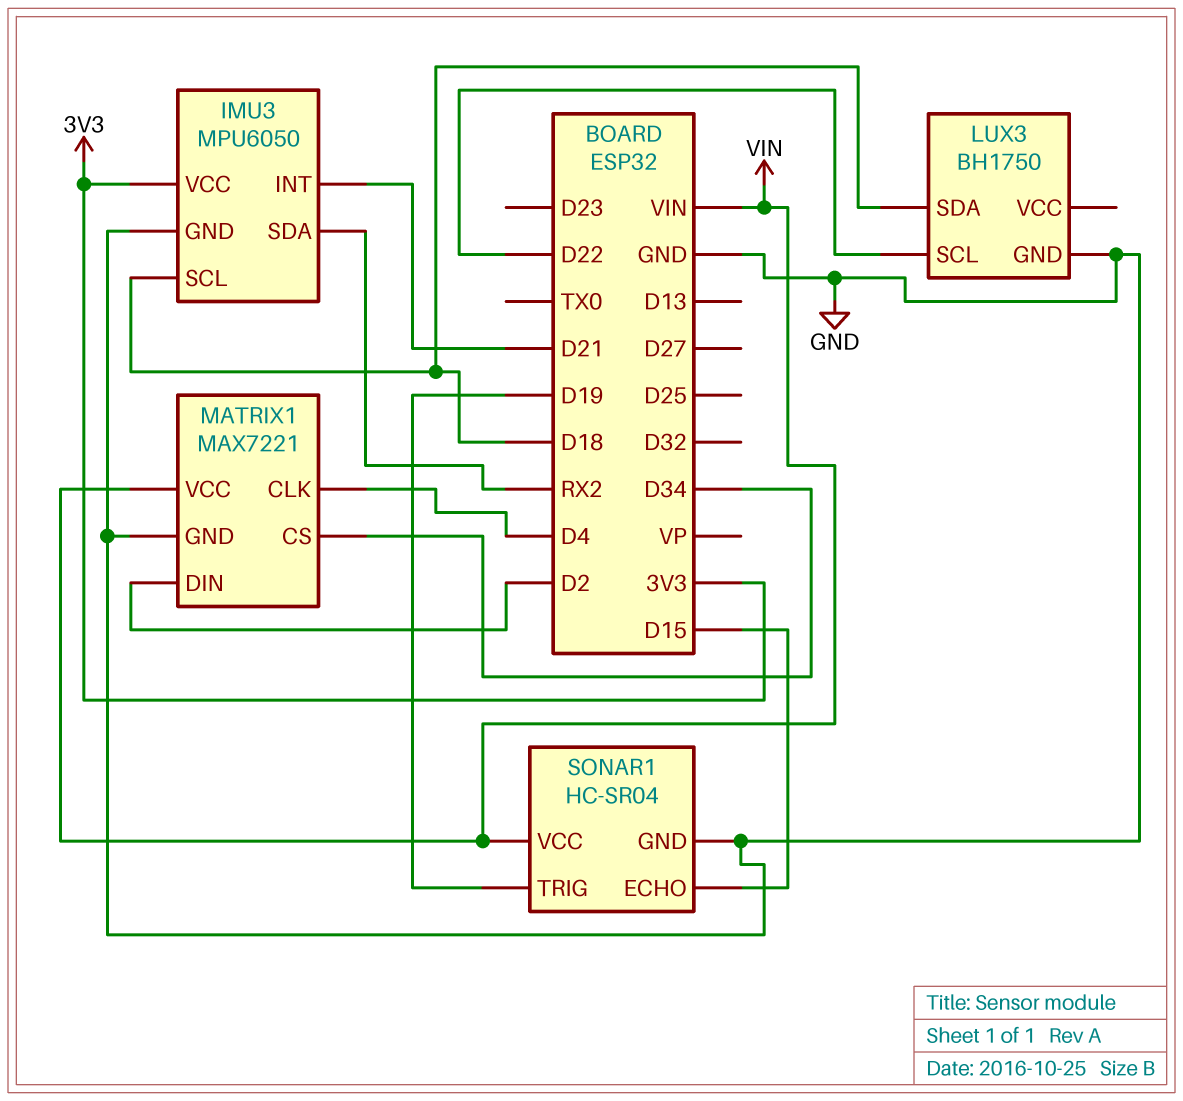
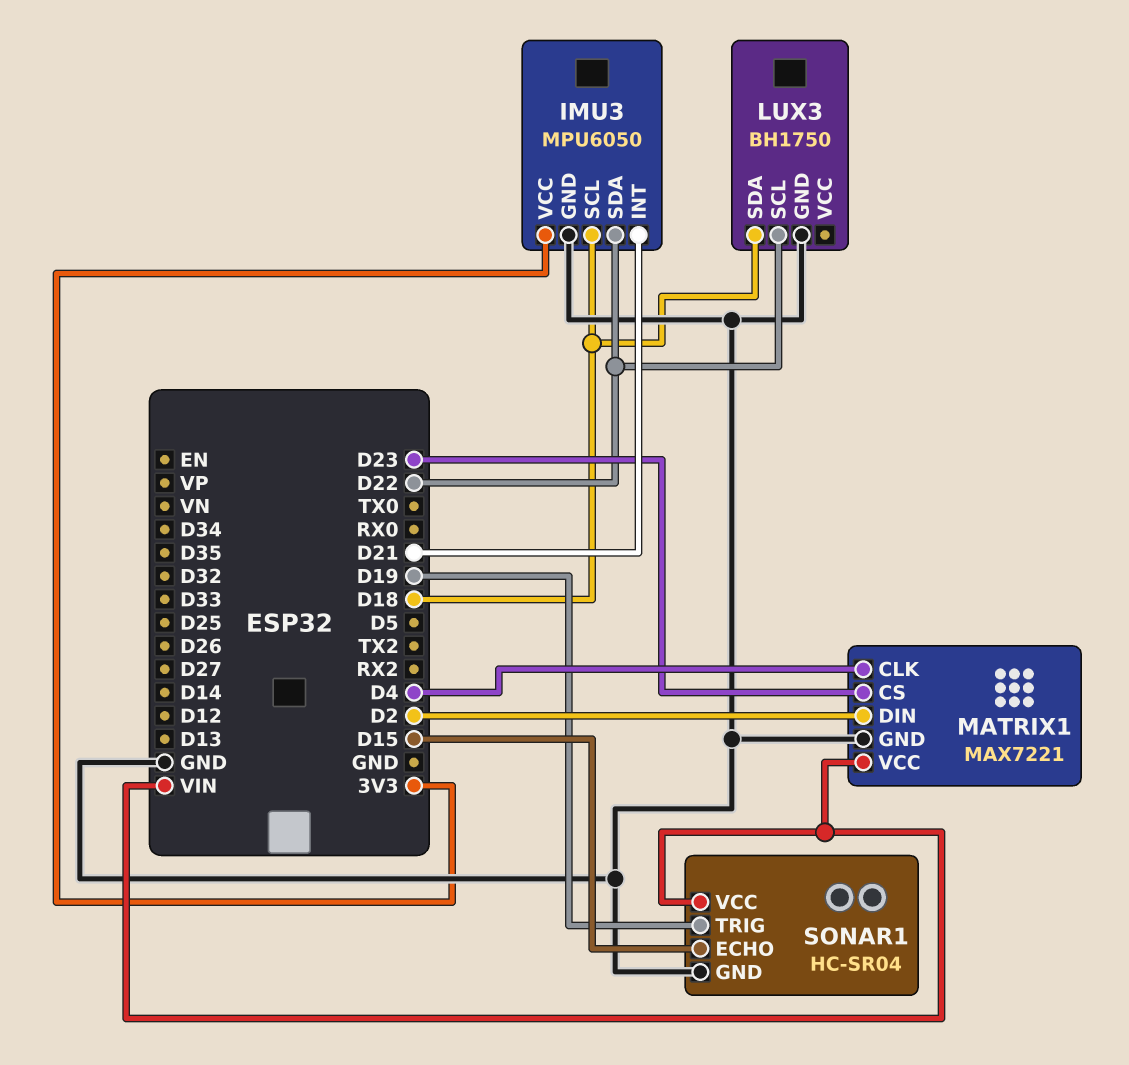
IMU3 pin SDA: RX2 -> D22
MATRIX1 pin CS: D34 -> D23

